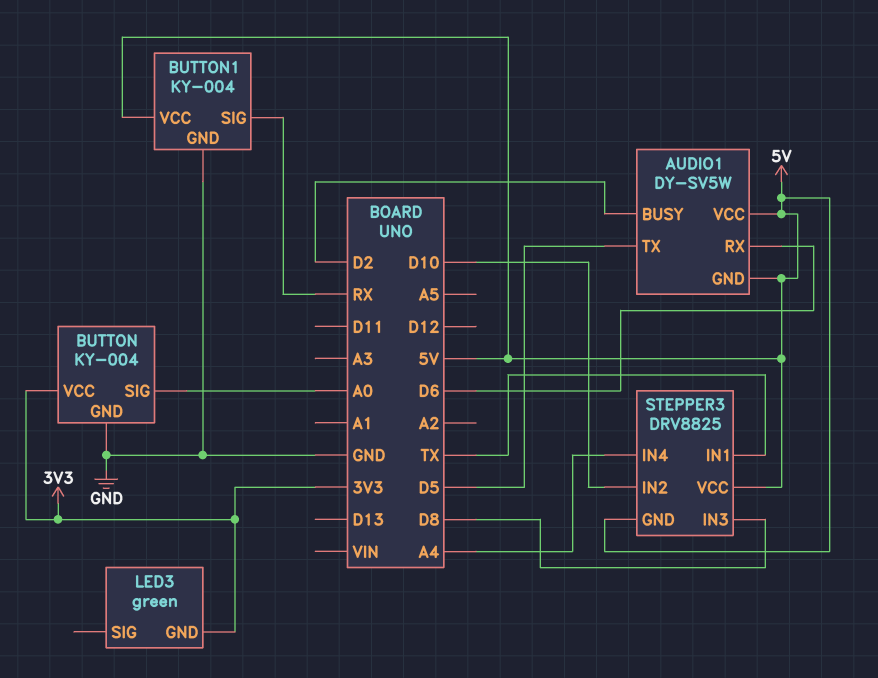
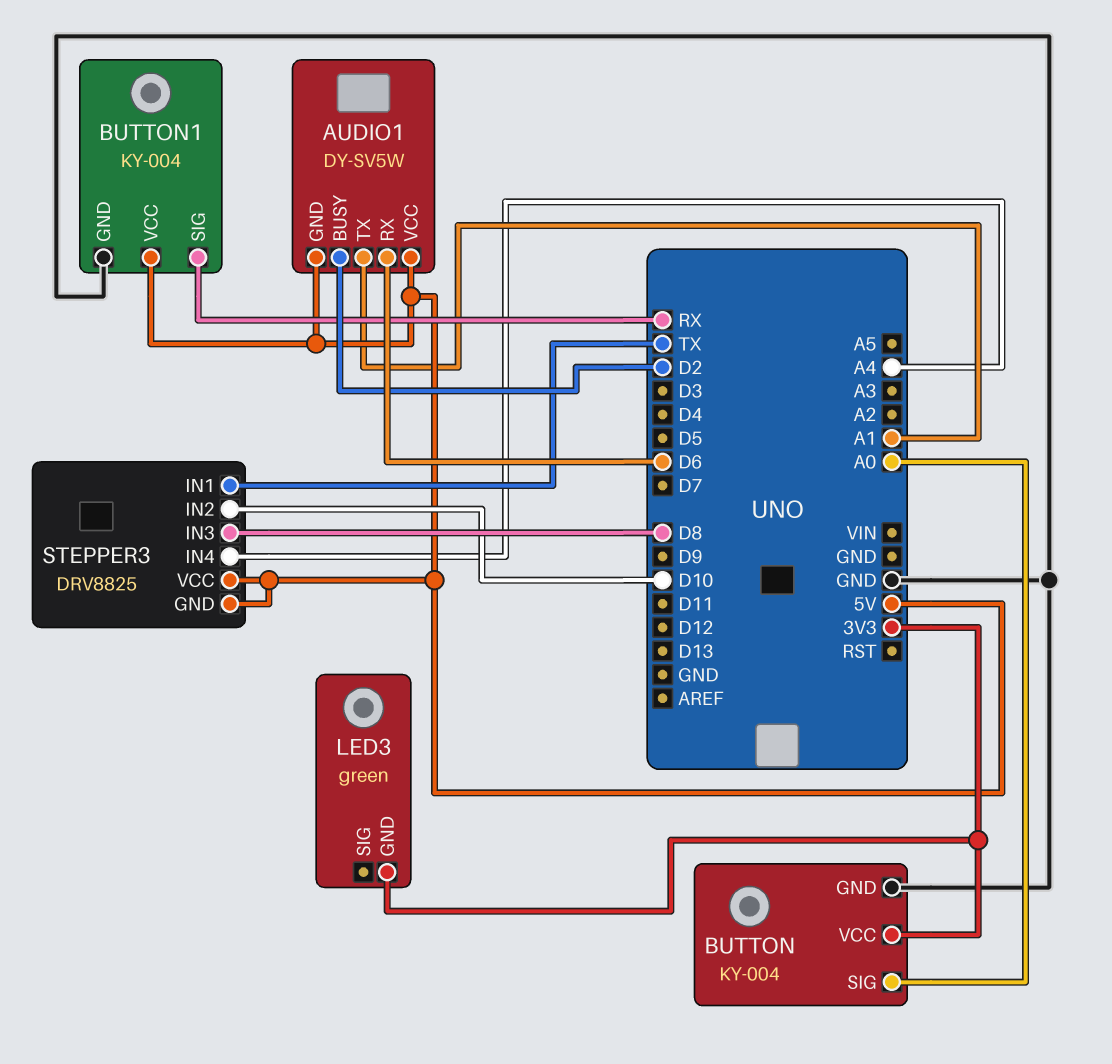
AUDIO1 pin TX: D5 -> A1

